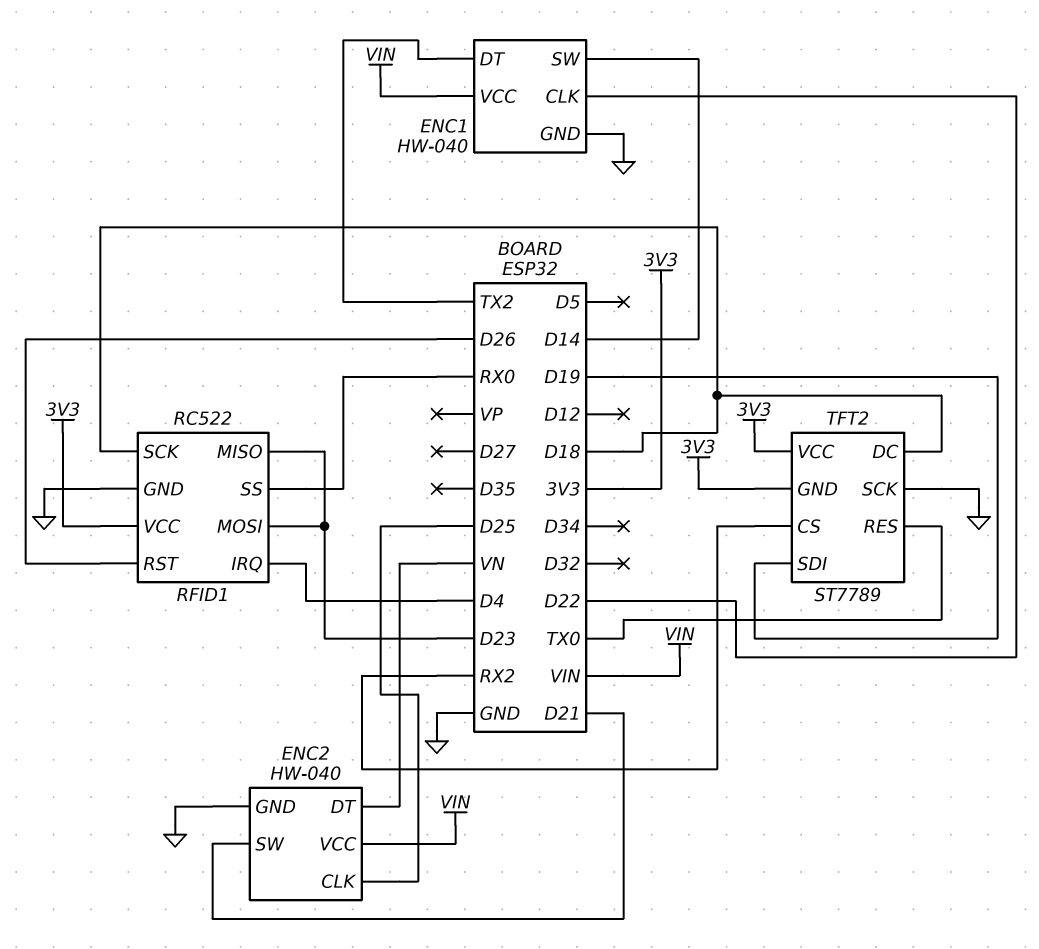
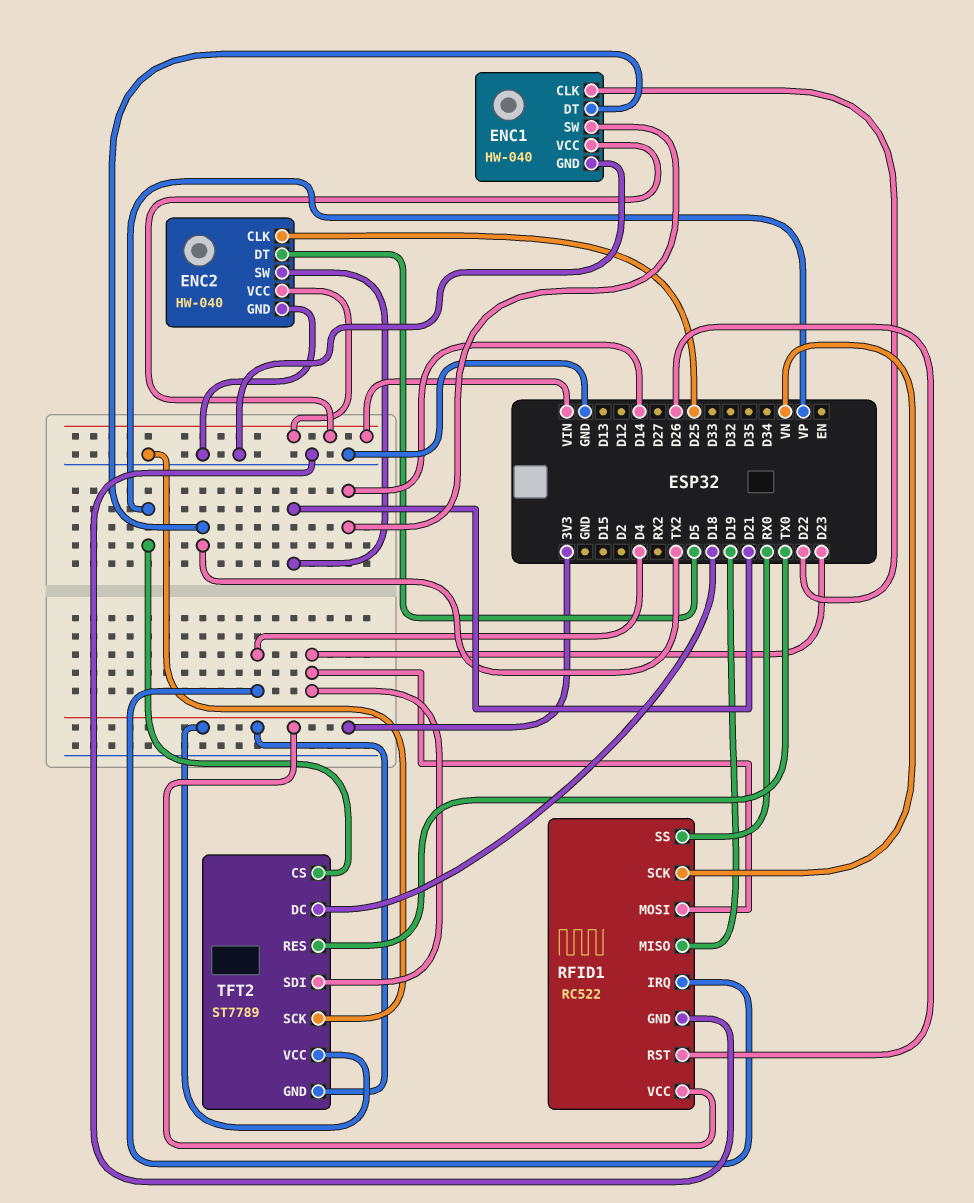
ENC2 pin DT: VN -> D5
RFID1 pin MISO: D23 -> D19
RFID1 pin SCK: D18 -> VN
TFT2 pin CS: RX2 -> VP
TFT2 pin SDI: D19 -> D23

